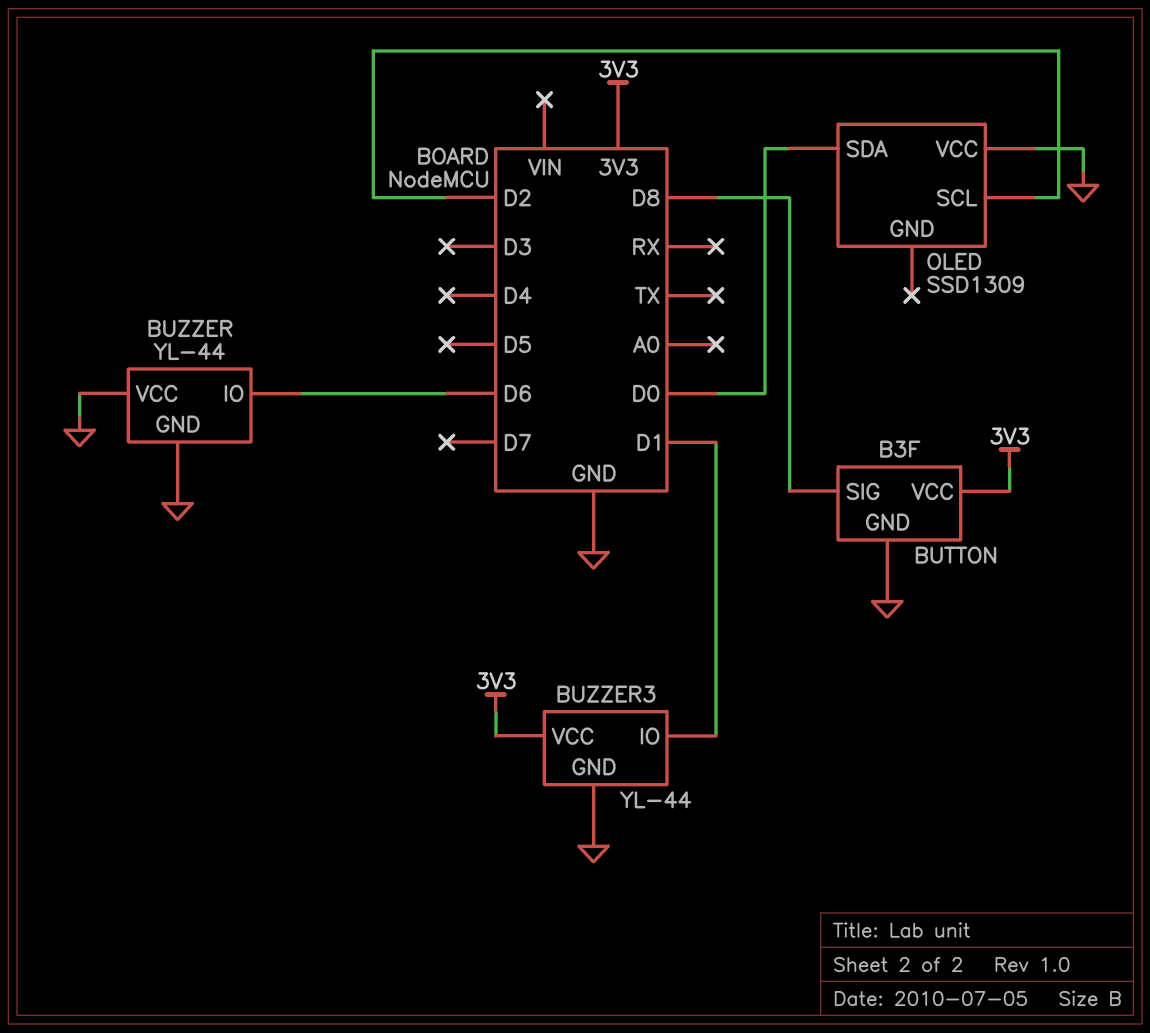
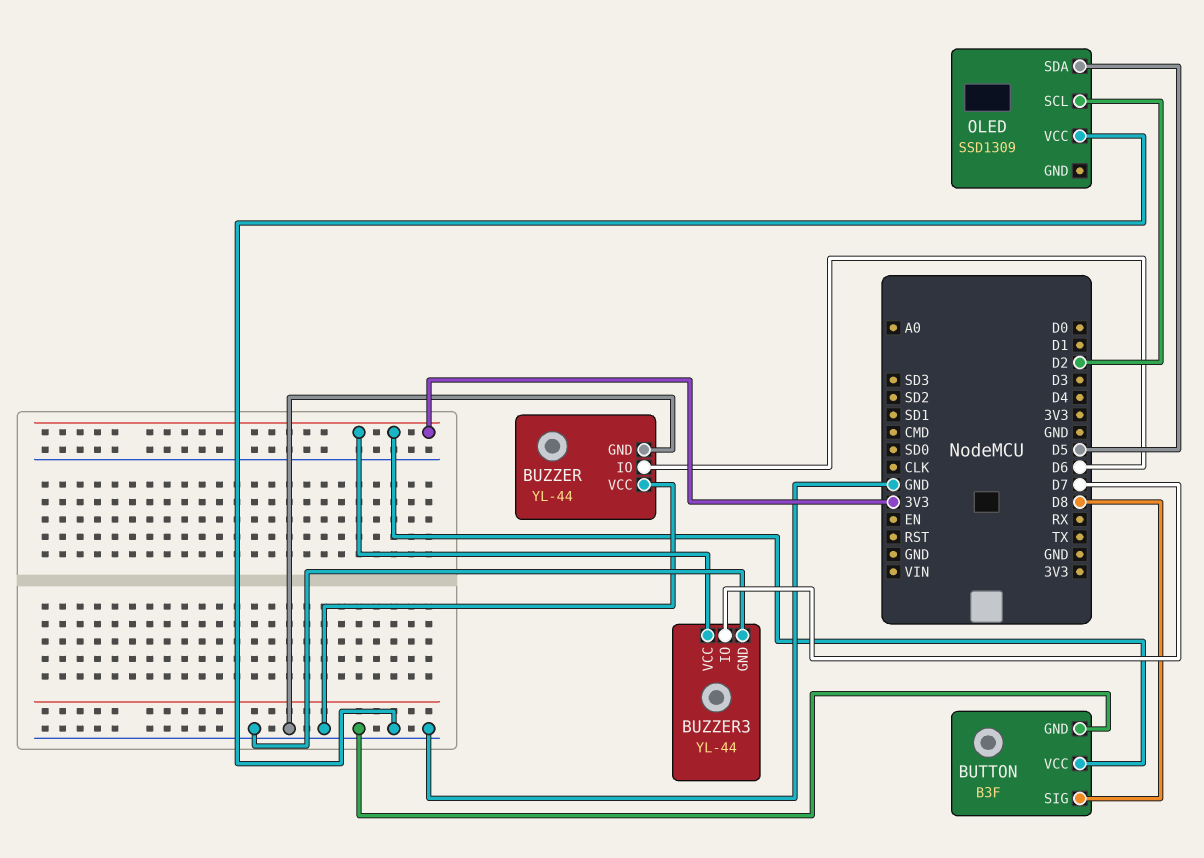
BUZZER3 pin IO: D1 -> D7
OLED pin SDA: D0 -> D5

